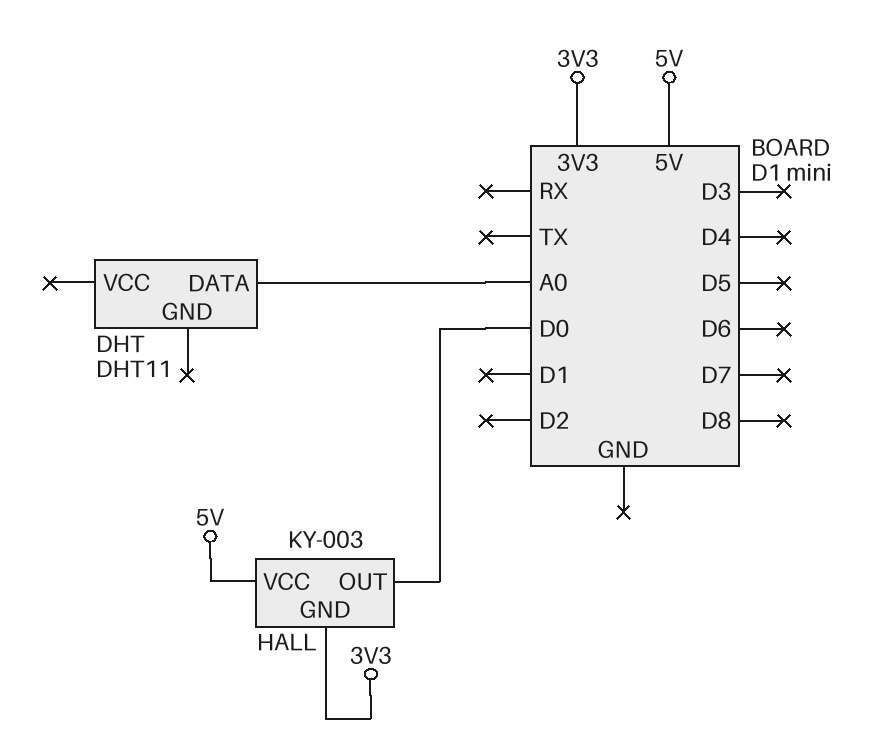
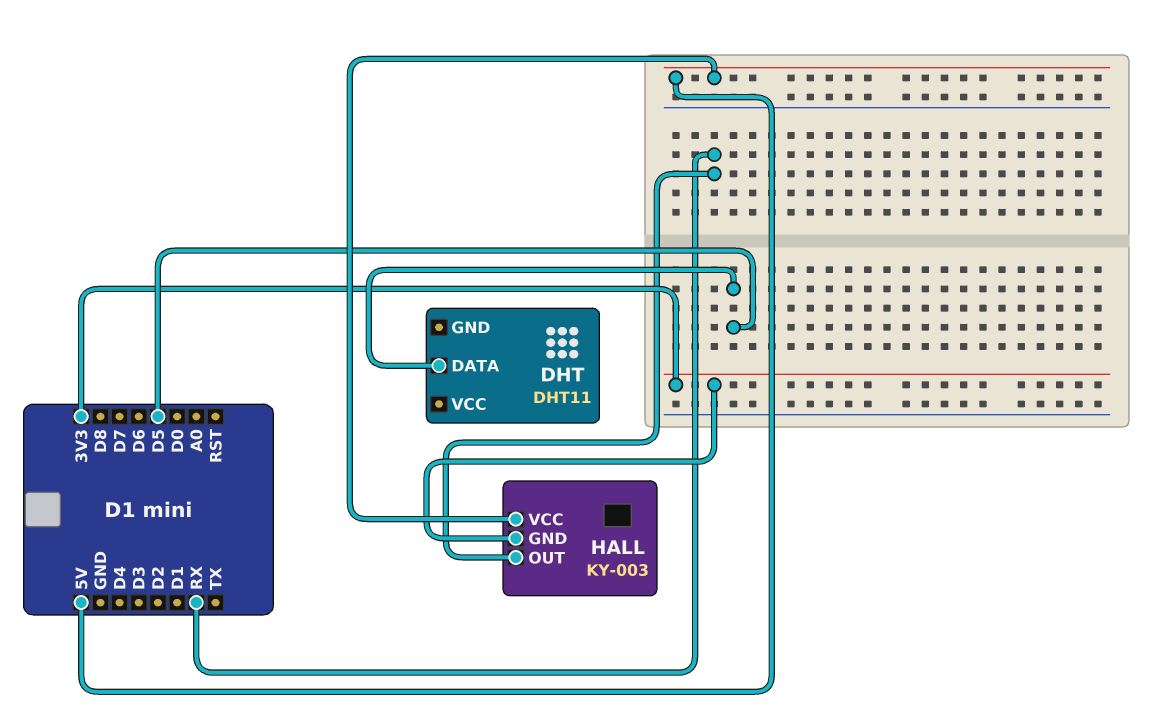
DHT pin DATA: A0 -> D5
HALL pin OUT: D0 -> RX

